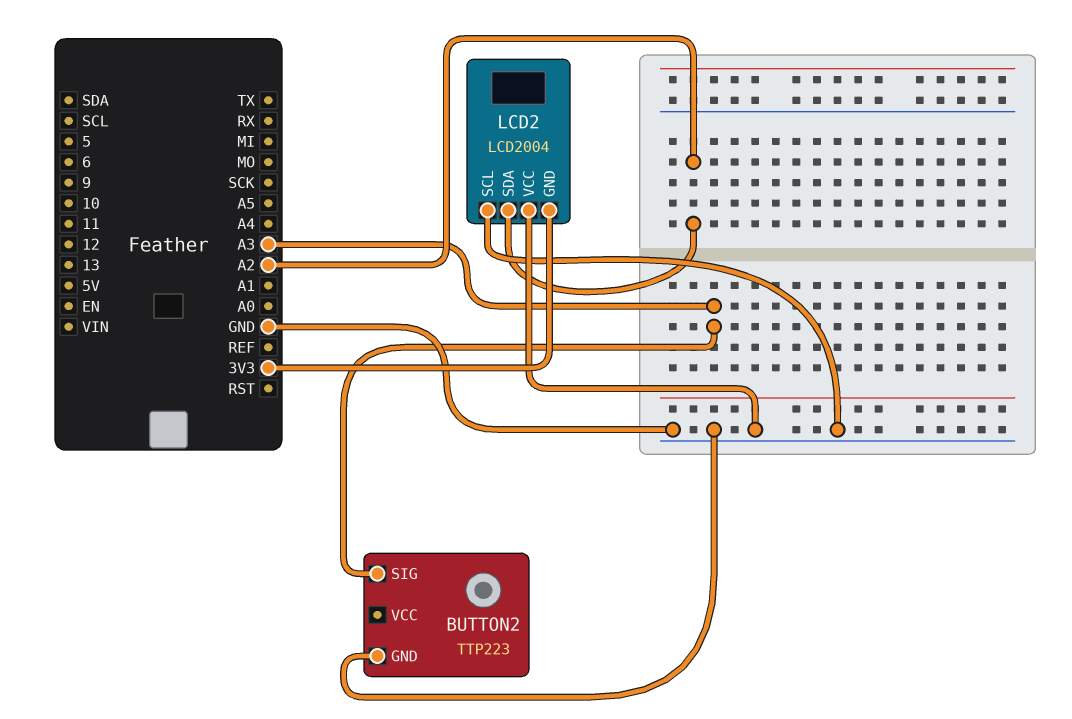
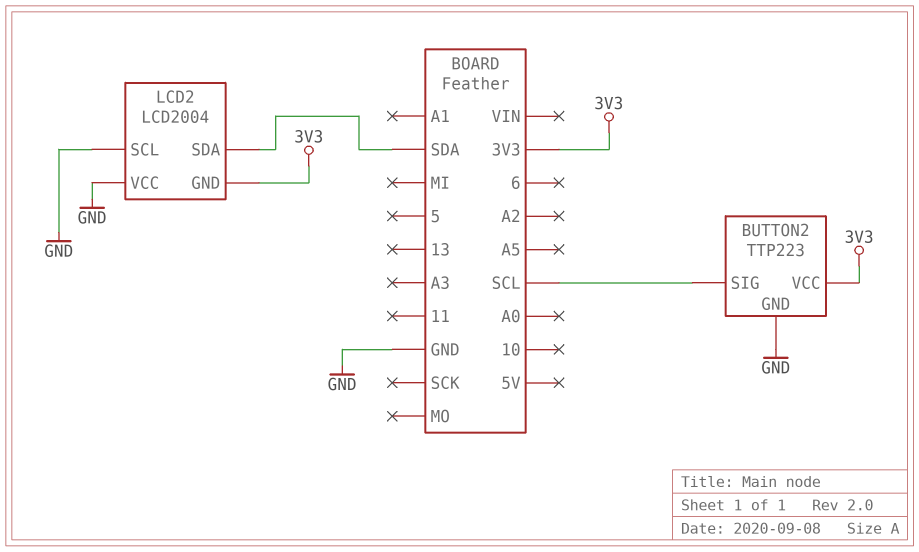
BUTTON2 pin SIG: A3 -> SCL
BUTTON2 pin VCC: none -> 3V3
LCD2 pin SDA: A2 -> SDA

